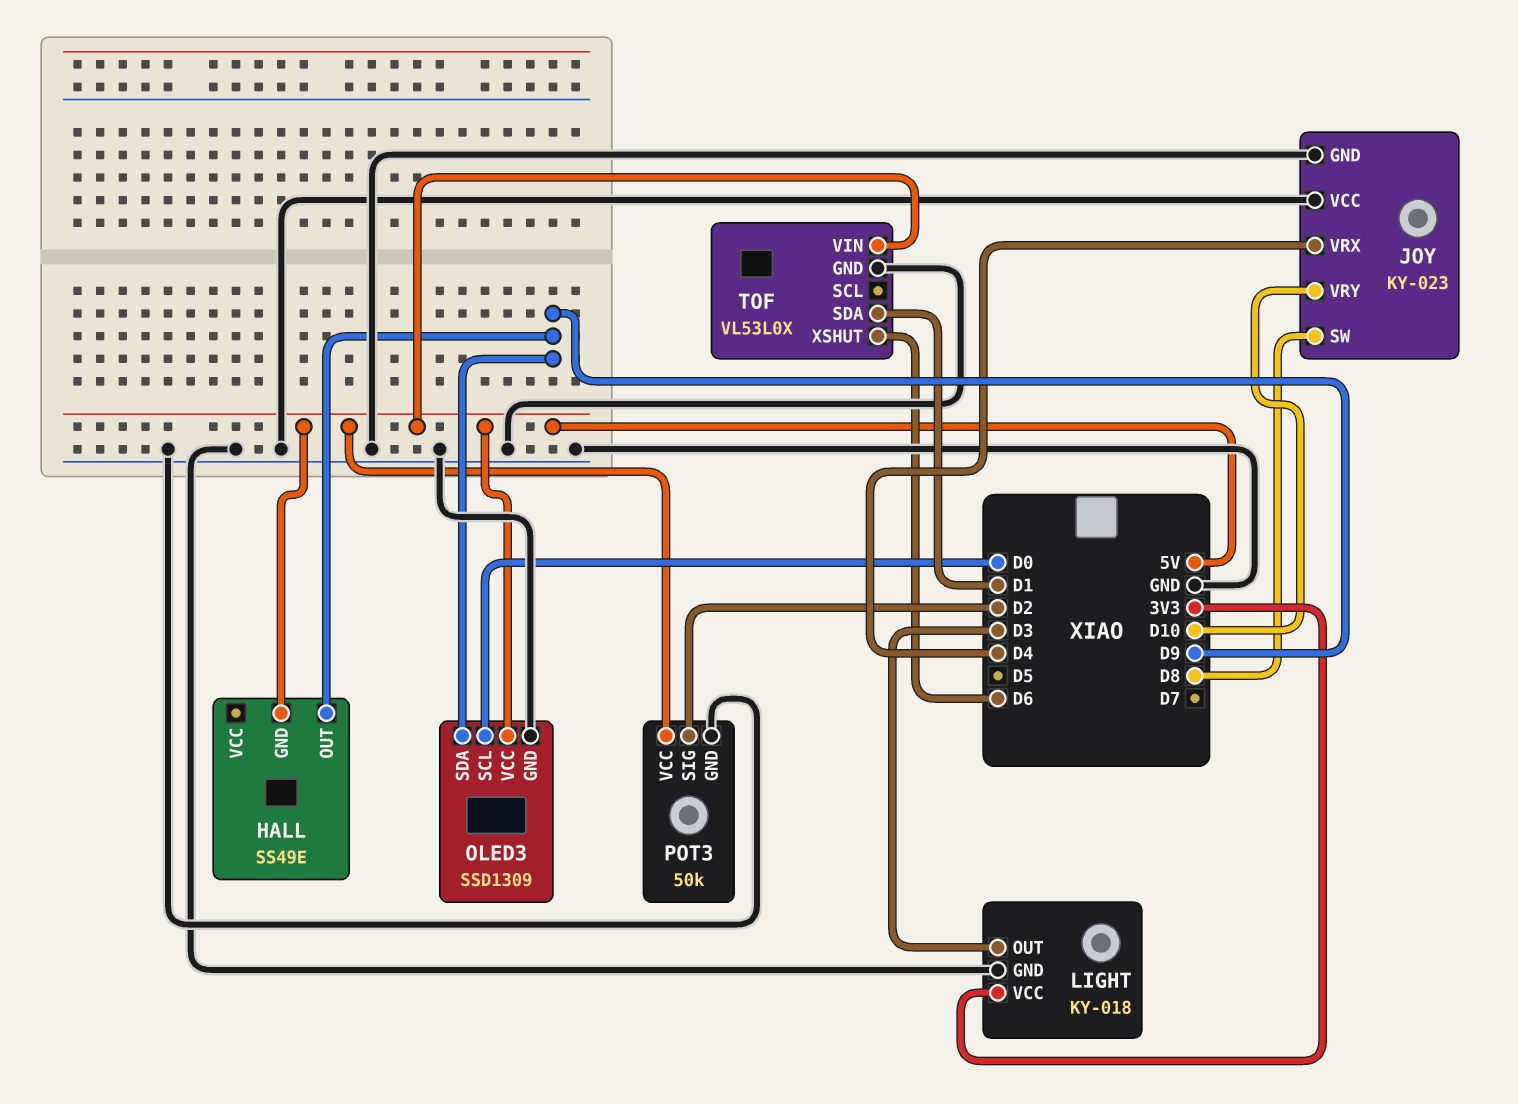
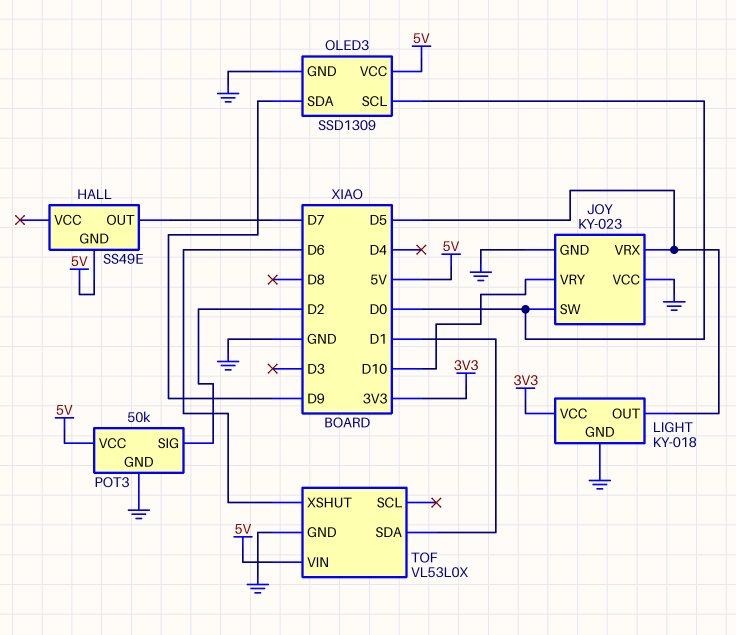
HALL pin OUT: D9 -> D7
JOY pin SW: D8 -> D0
JOY pin VRX: D4 -> D5
LIGHT pin OUT: D3 -> D5

